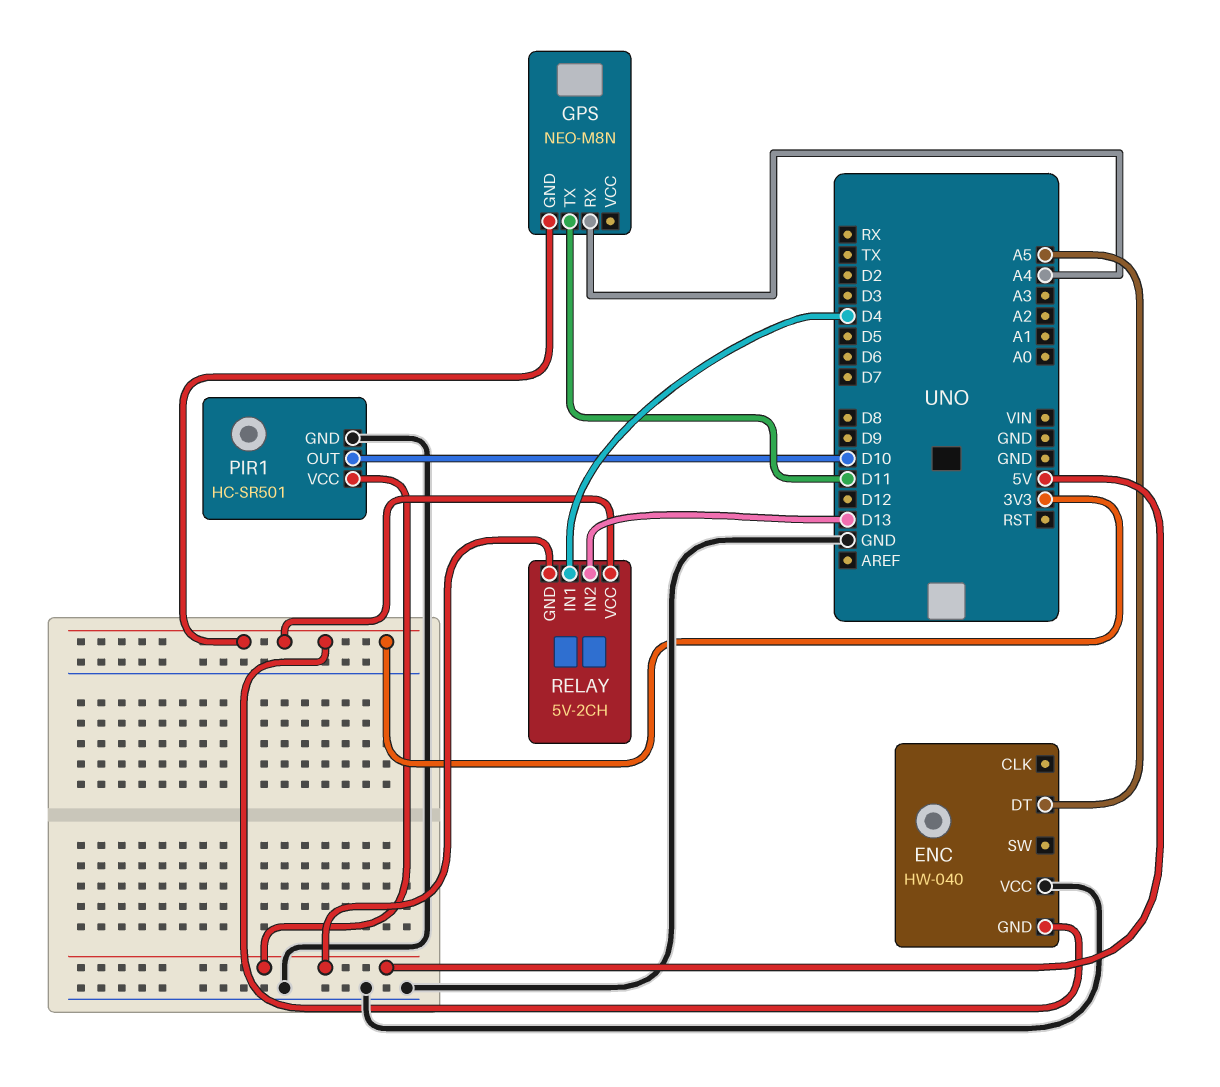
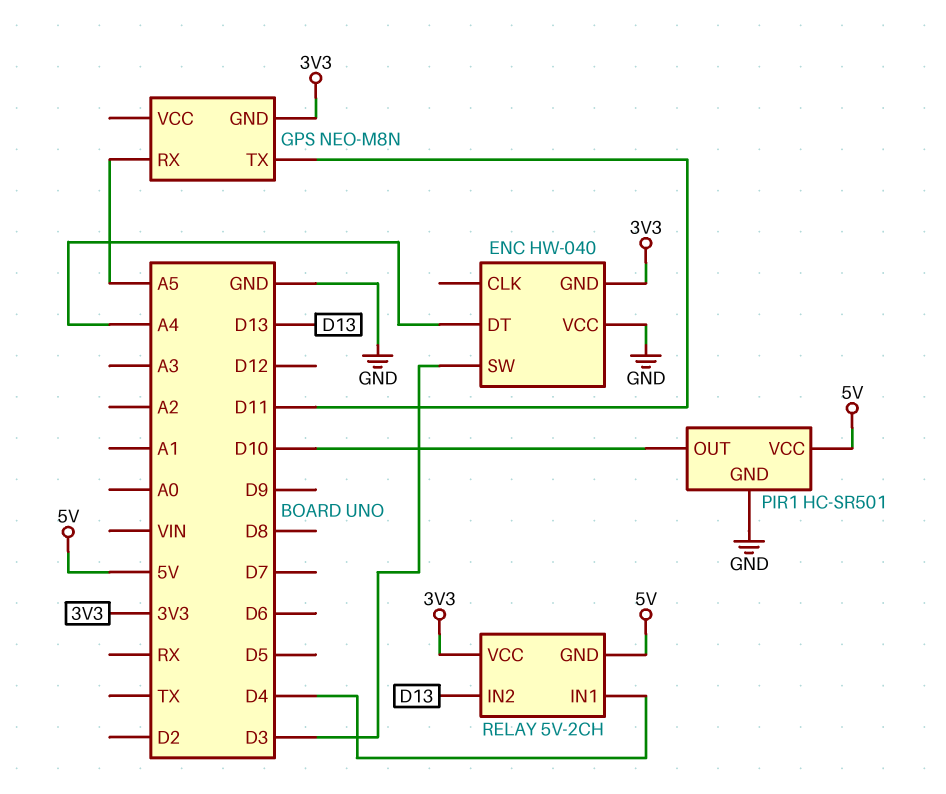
ENC pin DT: A5 -> A4
ENC pin SW: none -> D3
GPS pin RX: A4 -> A5

